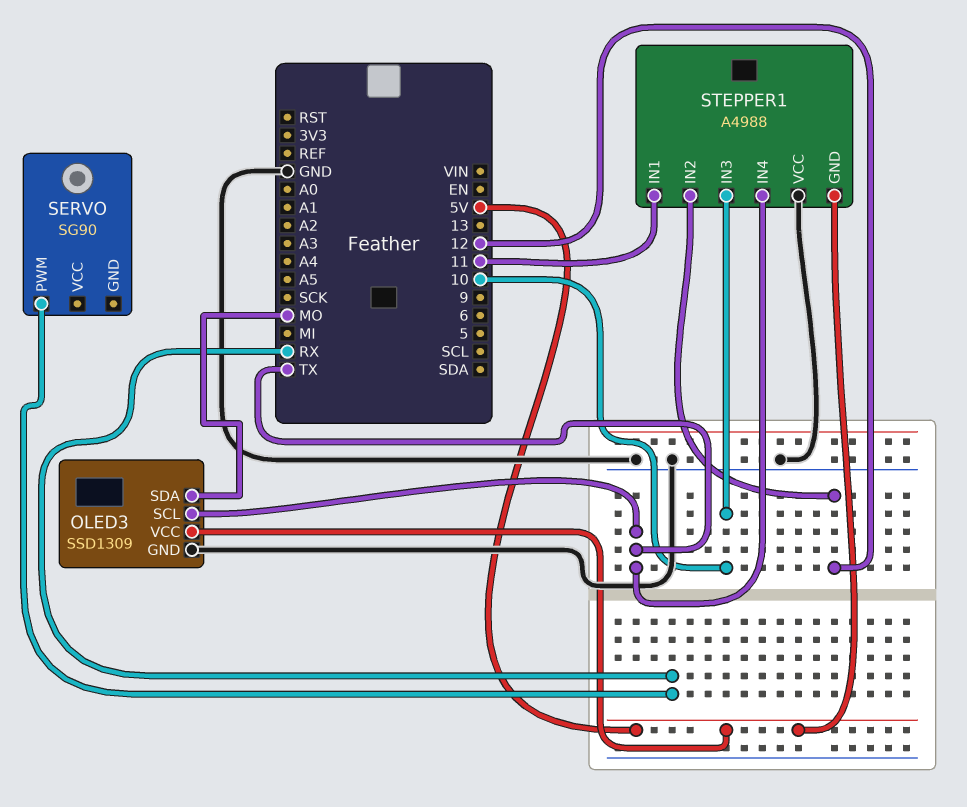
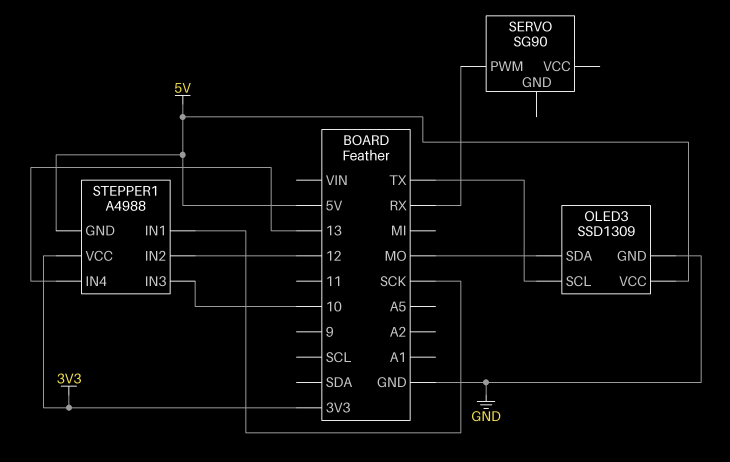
STEPPER1 pin IN1: 11 -> SCK
STEPPER1 pin IN4: TX -> 13
STEPPER1 pin VCC: GND -> 3V3

